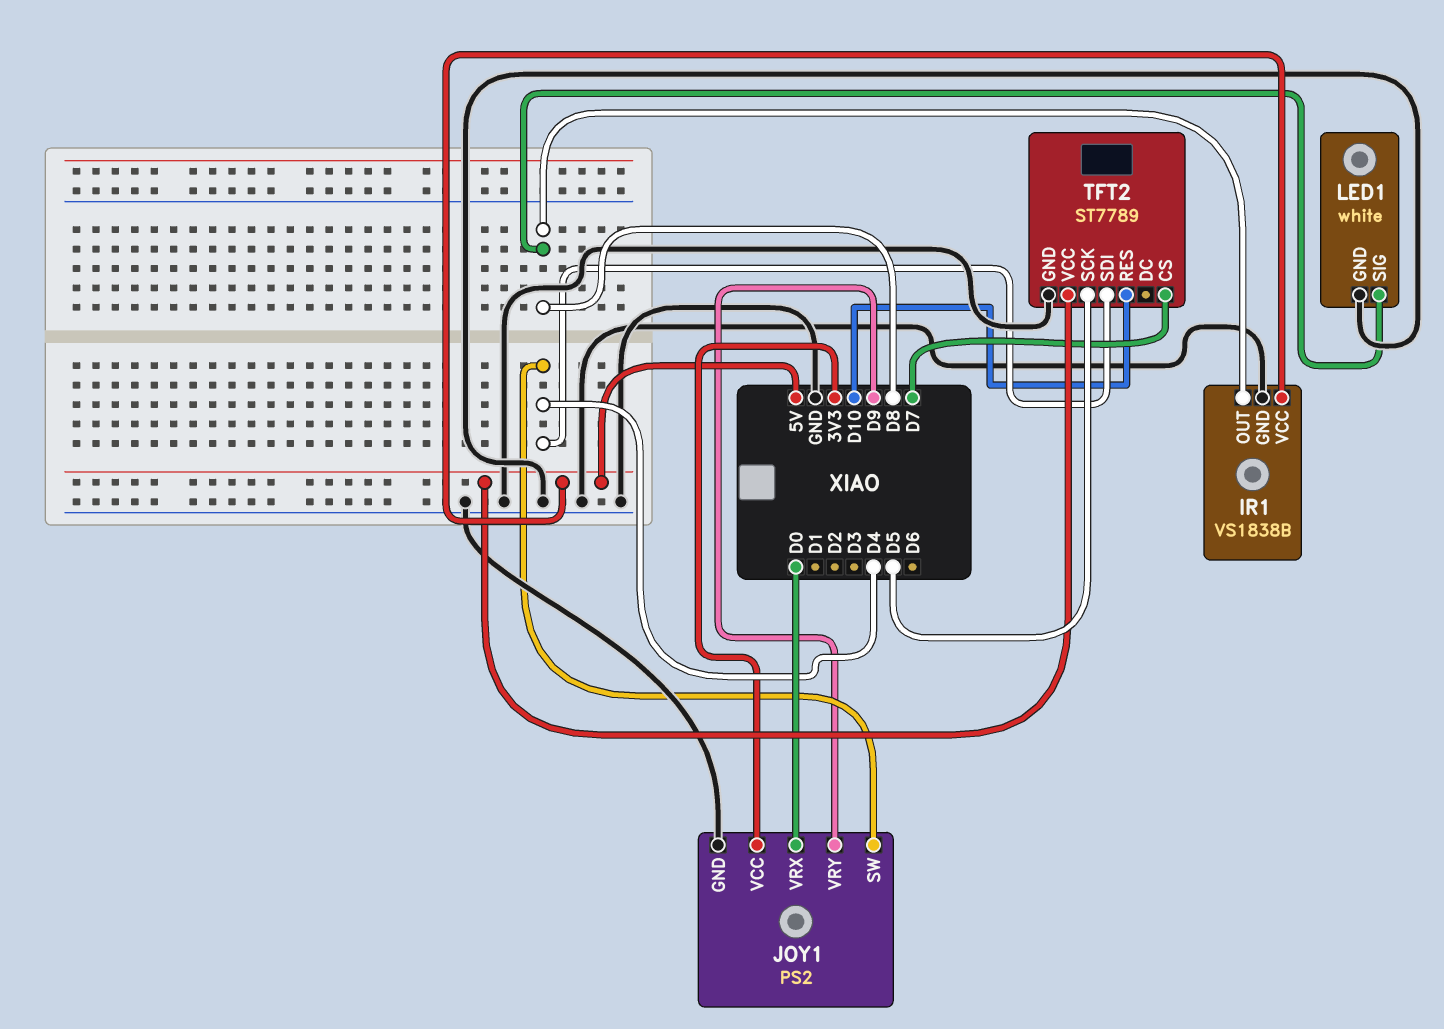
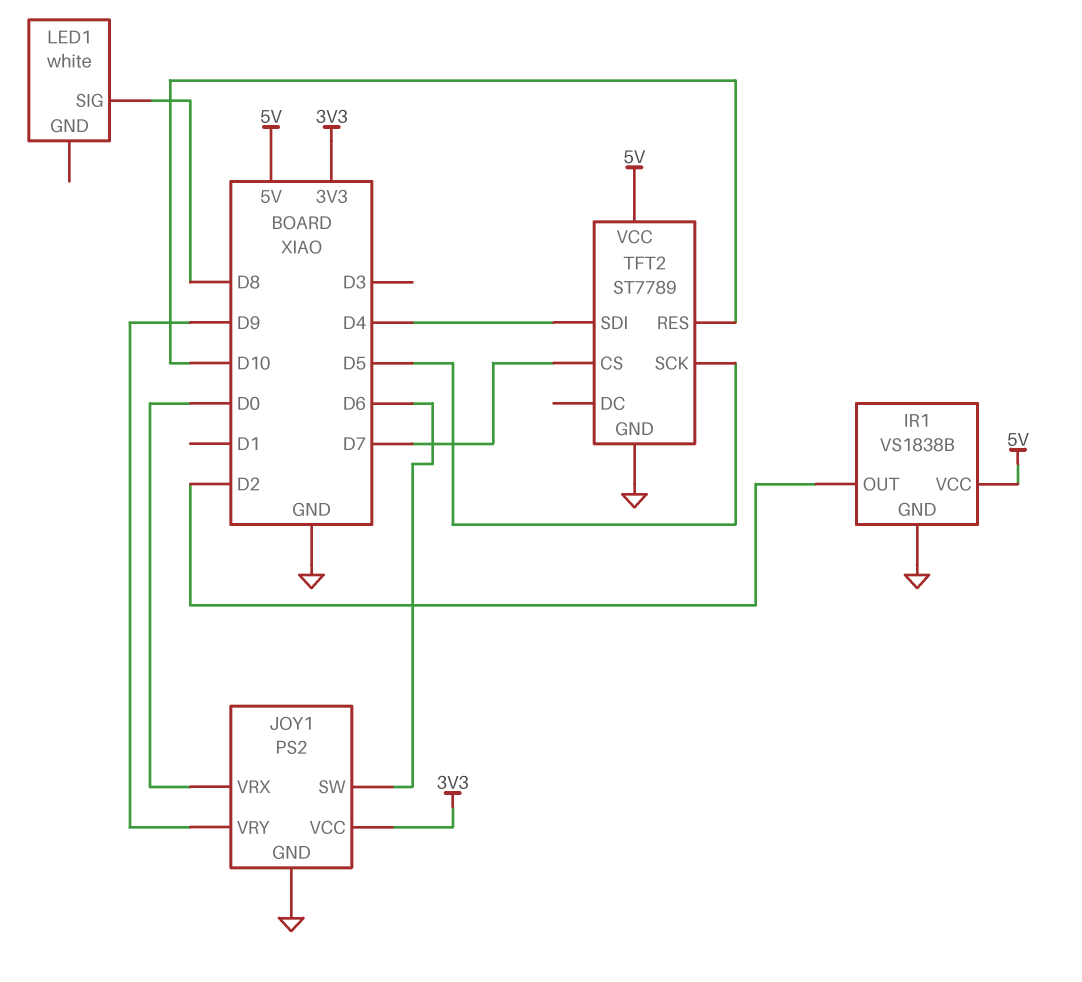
IR1 pin OUT: D8 -> D2
JOY1 pin SW: D4 -> D6
LED1 pin GND: GND -> none

